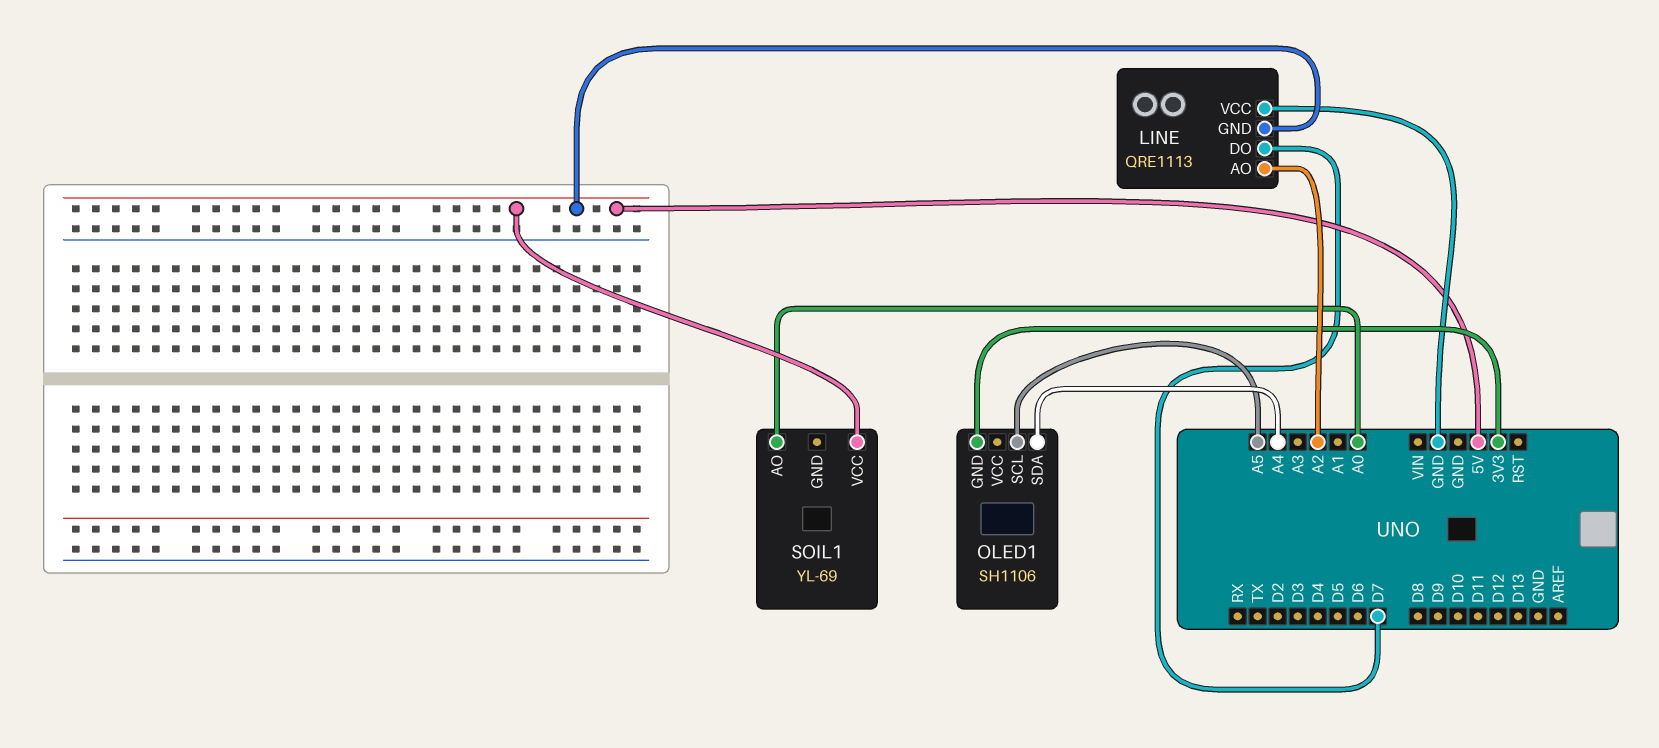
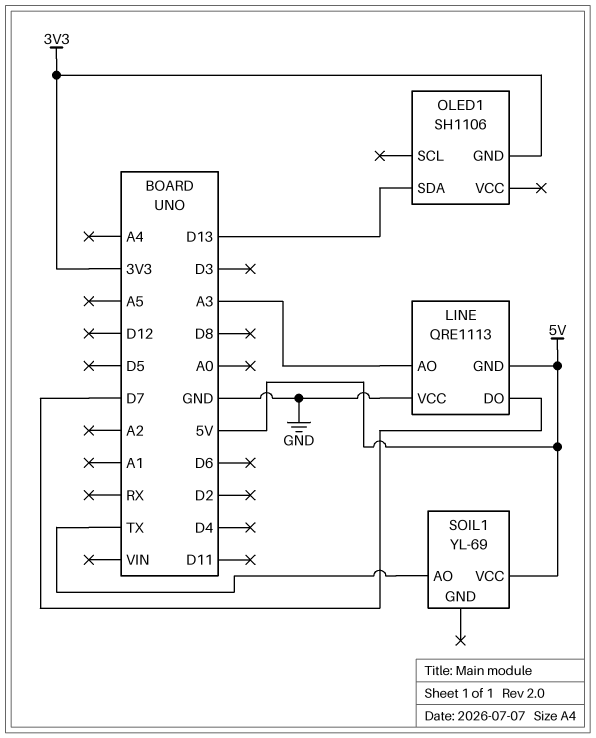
LINE pin AO: A2 -> A3
OLED1 pin SCL: A5 -> none
OLED1 pin SDA: A4 -> D13
SOIL1 pin AO: A0 -> TX

